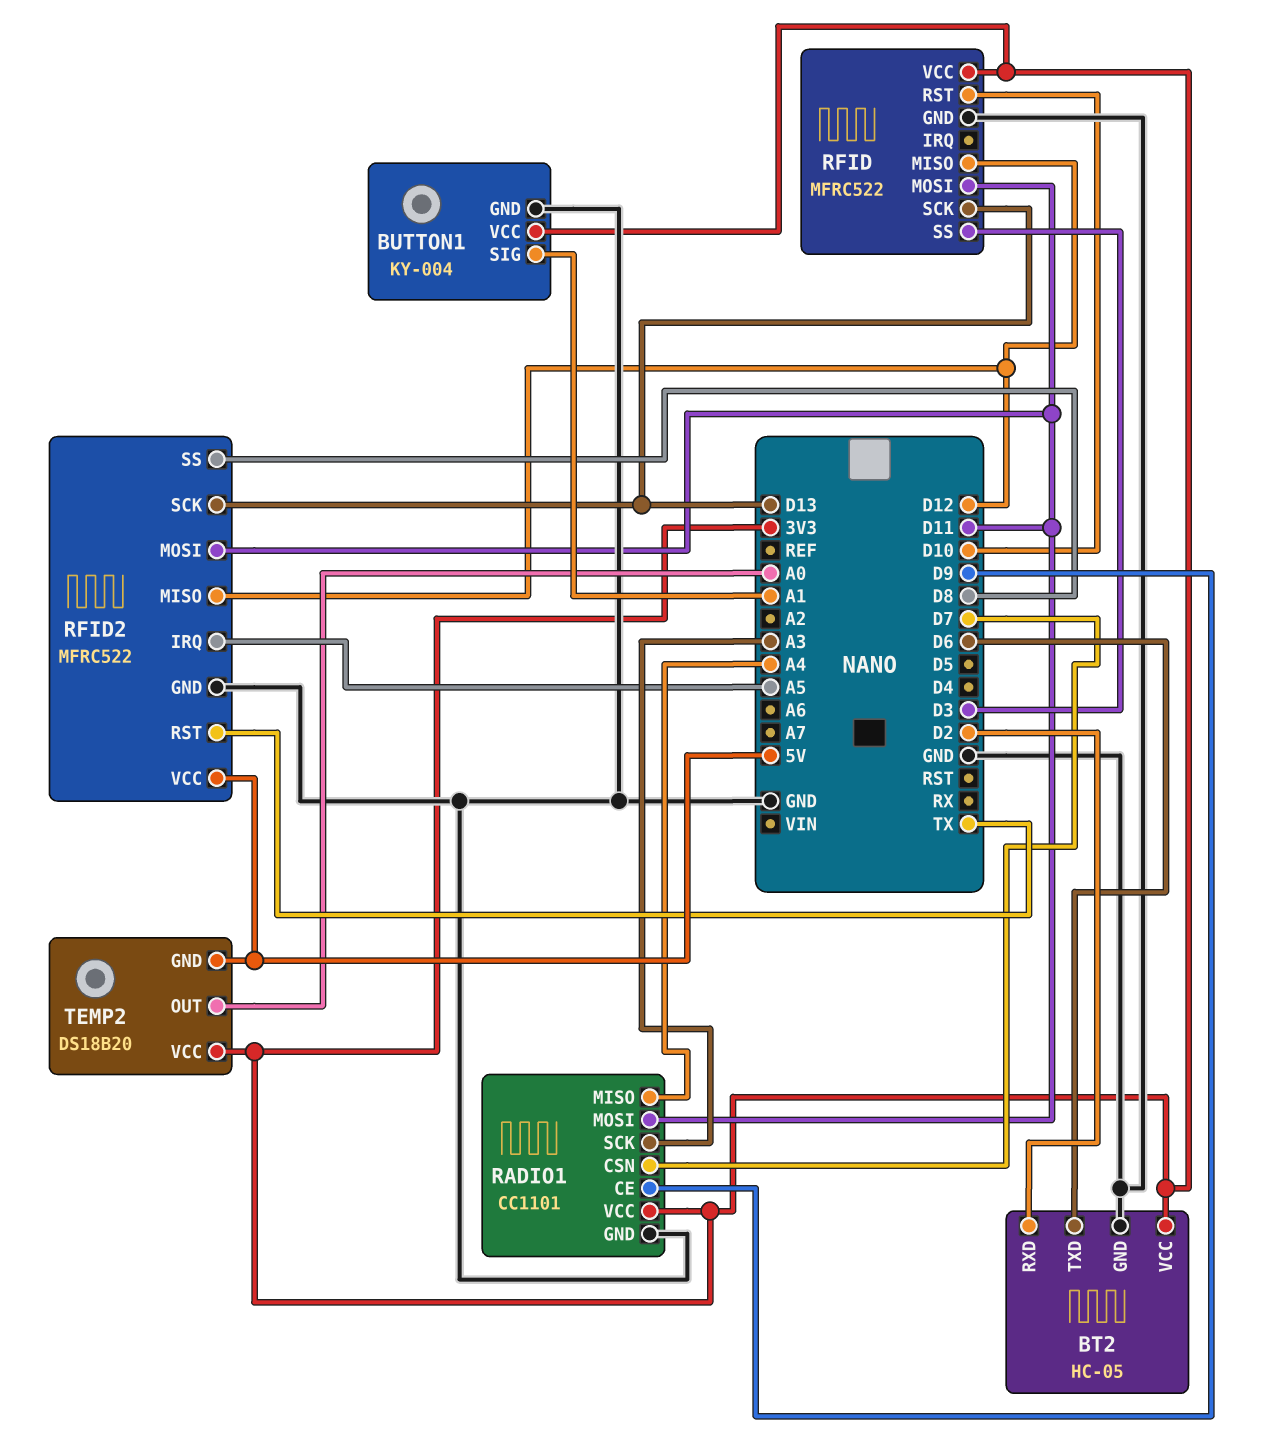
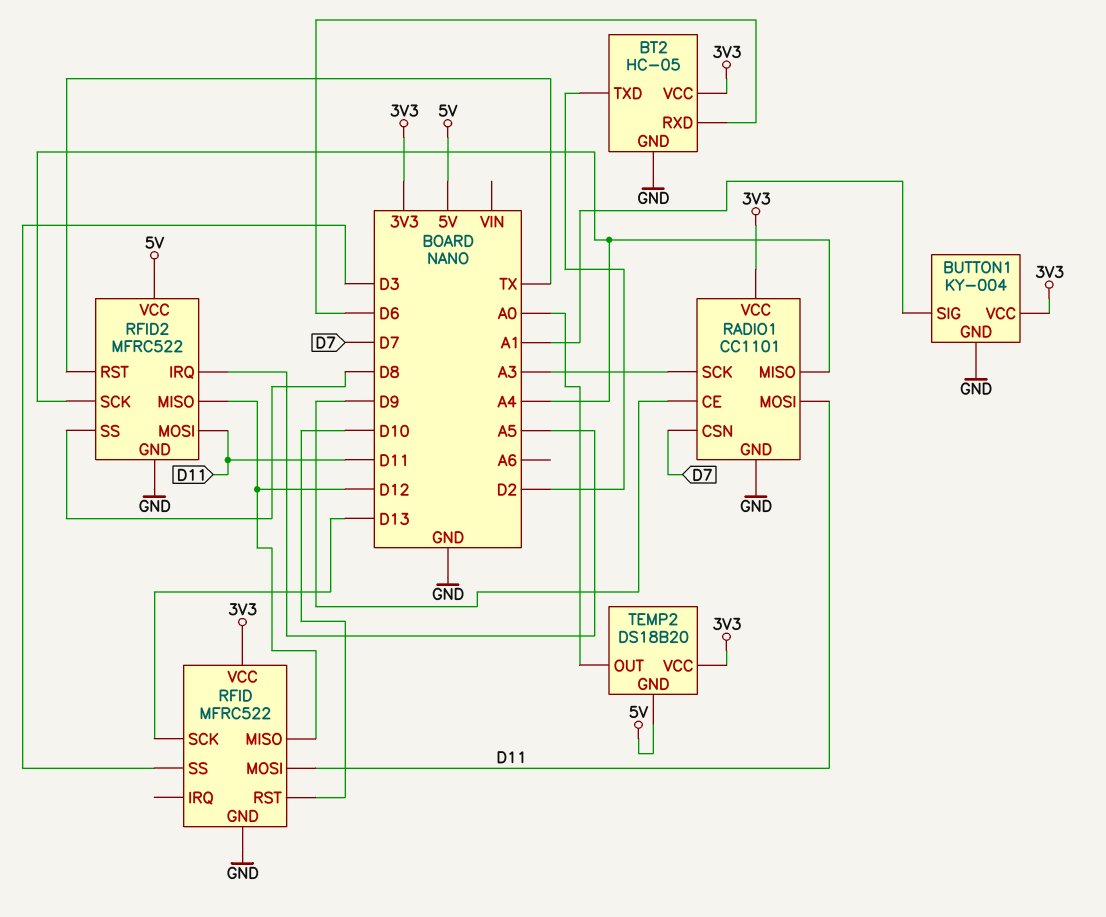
BT2 pin RXD: D2 -> D6
BT2 pin TXD: D6 -> D2
RFID2 pin SCK: D13 -> A4

